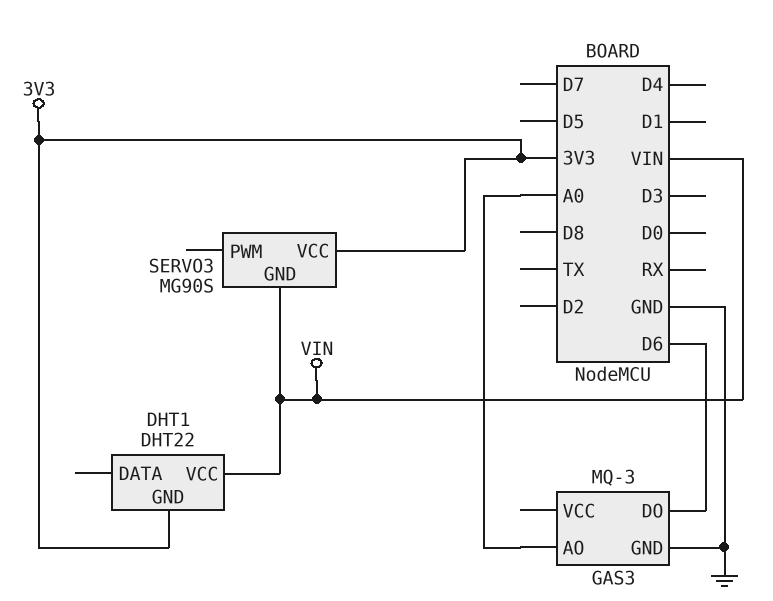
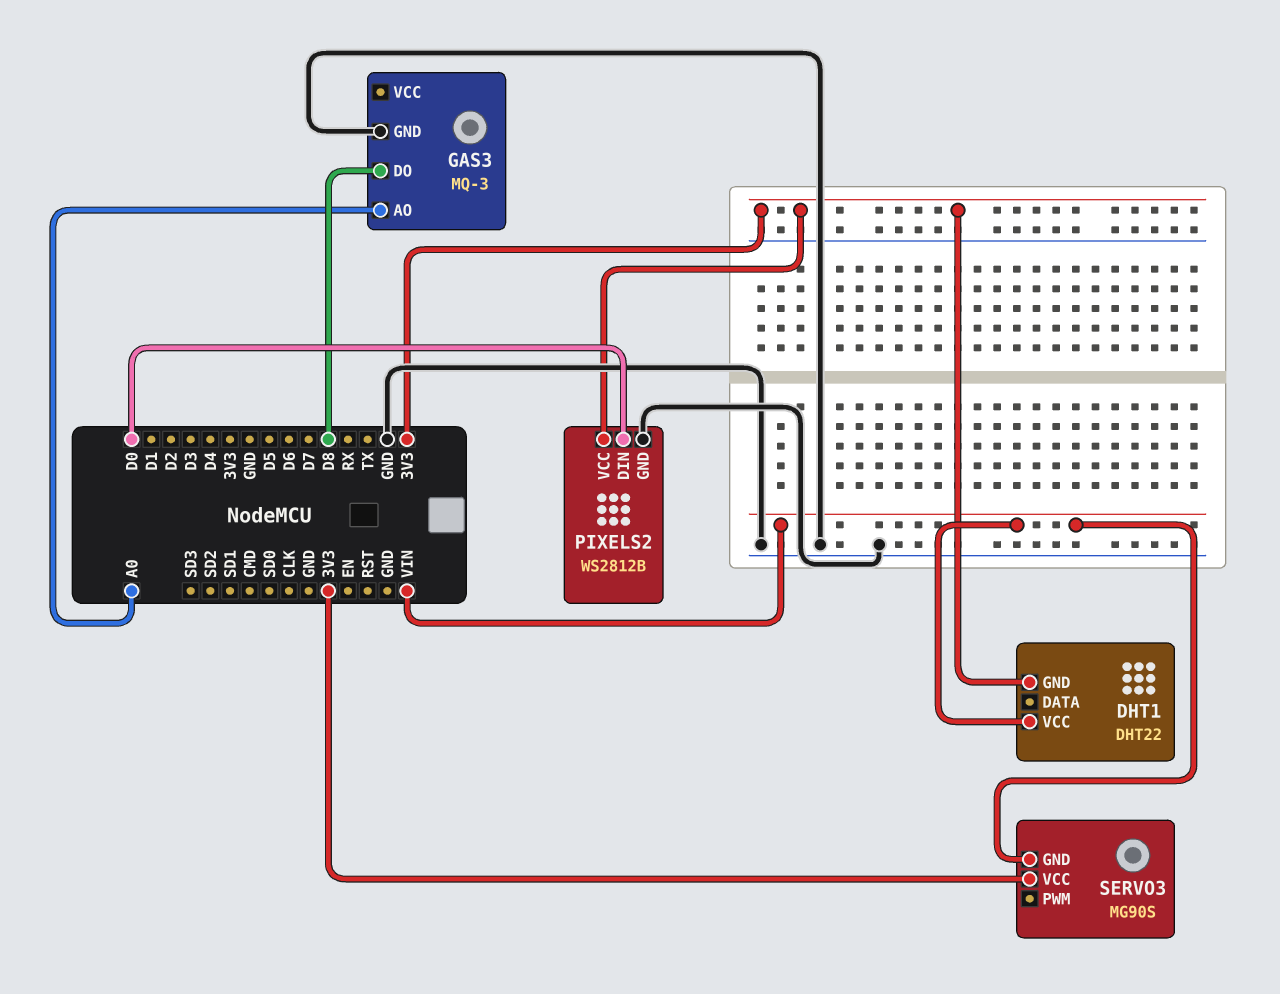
GAS3 pin DO: D6 -> D8
PIXELS2: none -> WS2812B
PIXELS2 pin DIN: none -> D0
PIXELS2 pin GND: none -> GND
PIXELS2 pin VCC: none -> 3V3

